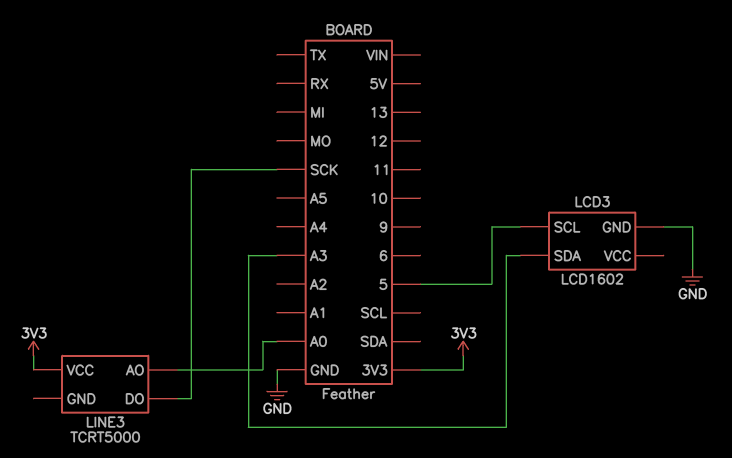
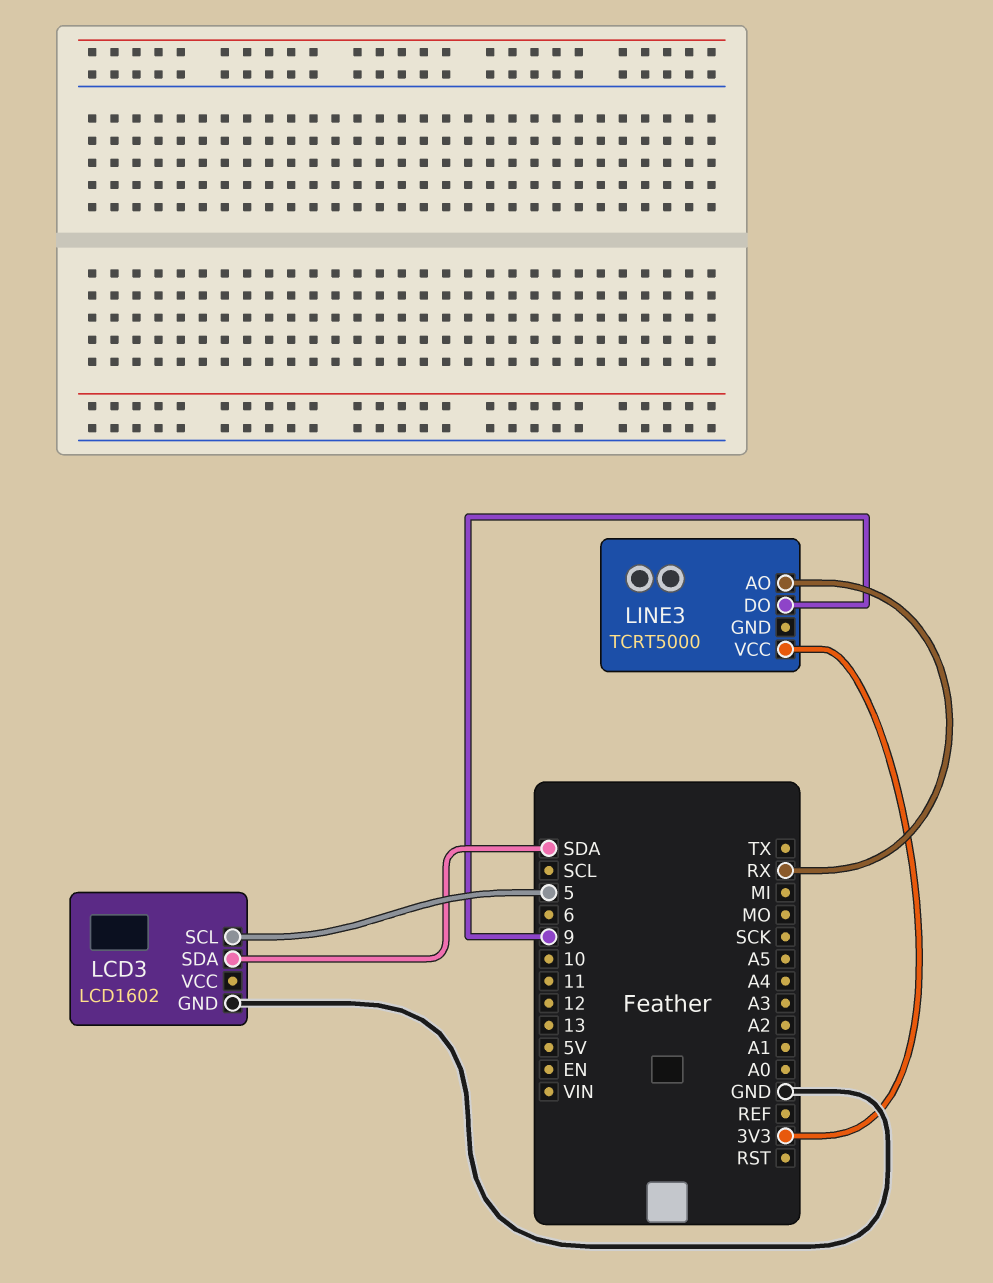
LCD3 pin SDA: A3 -> SDA
LINE3 pin AO: A0 -> RX
LINE3 pin DO: SCK -> 9

